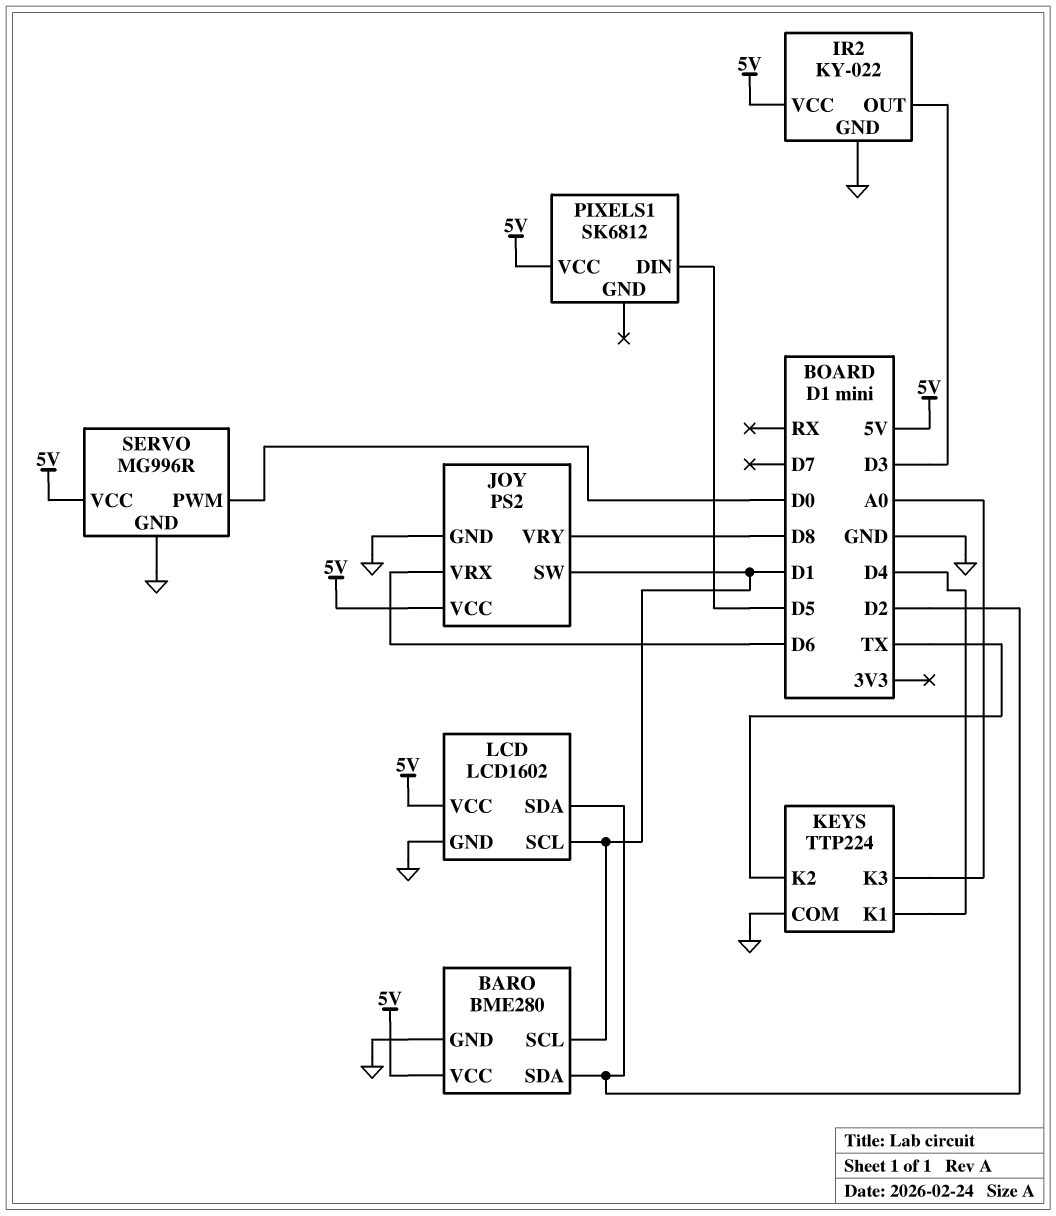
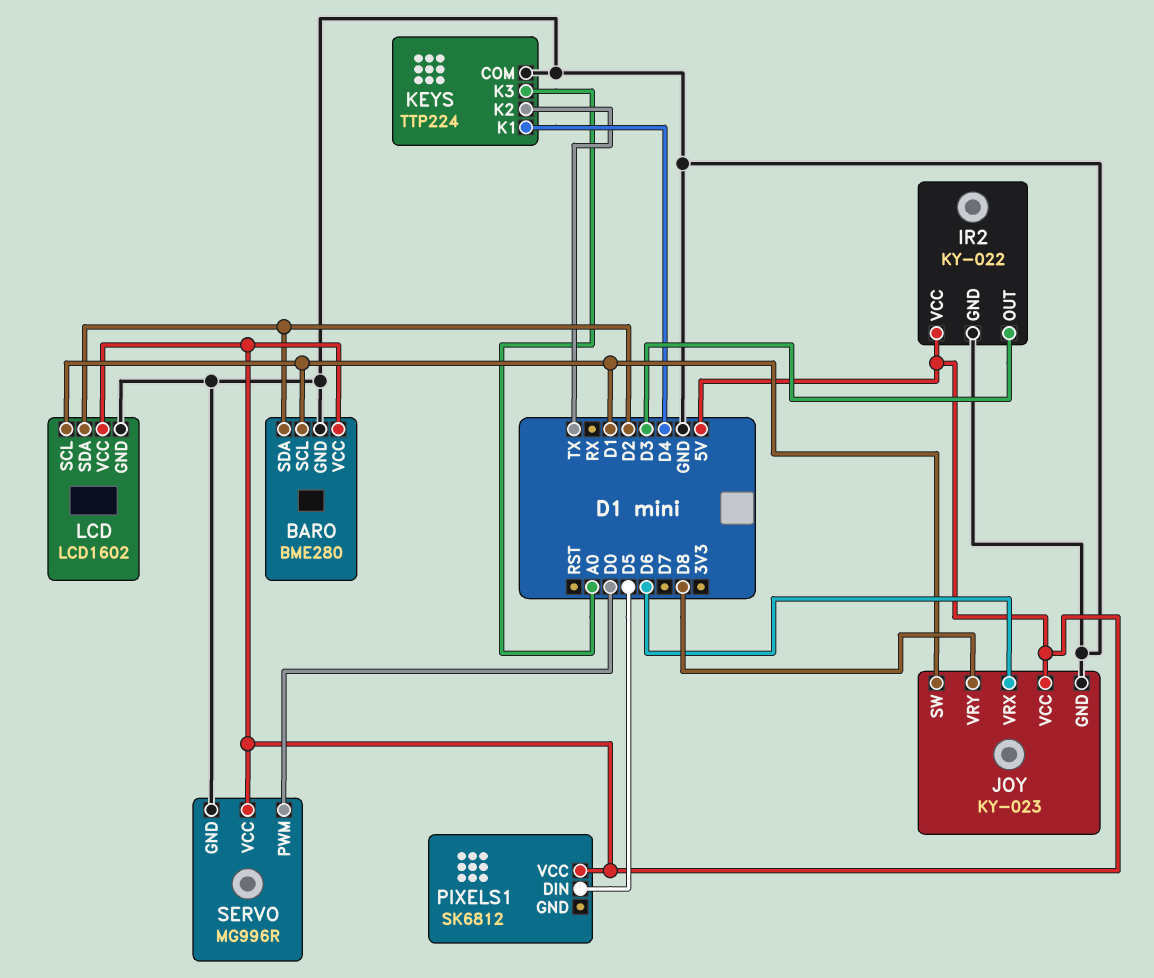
JOY: PS2 -> KY-023

